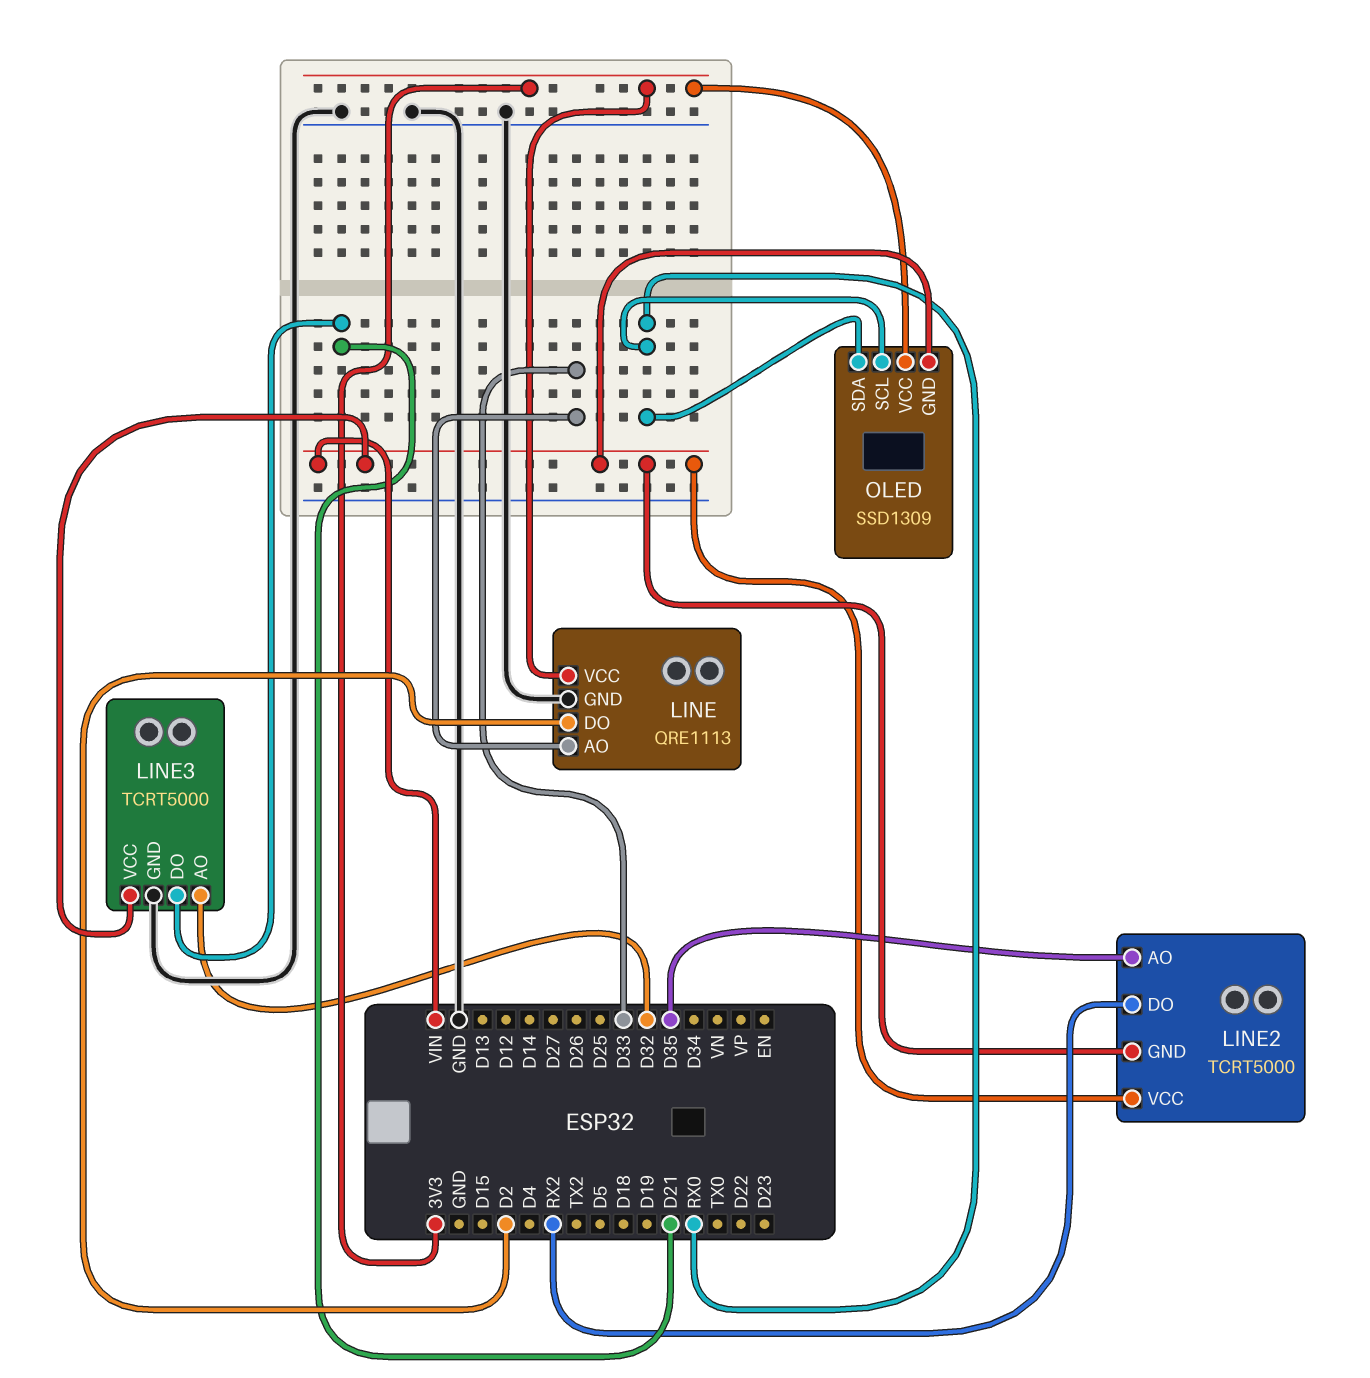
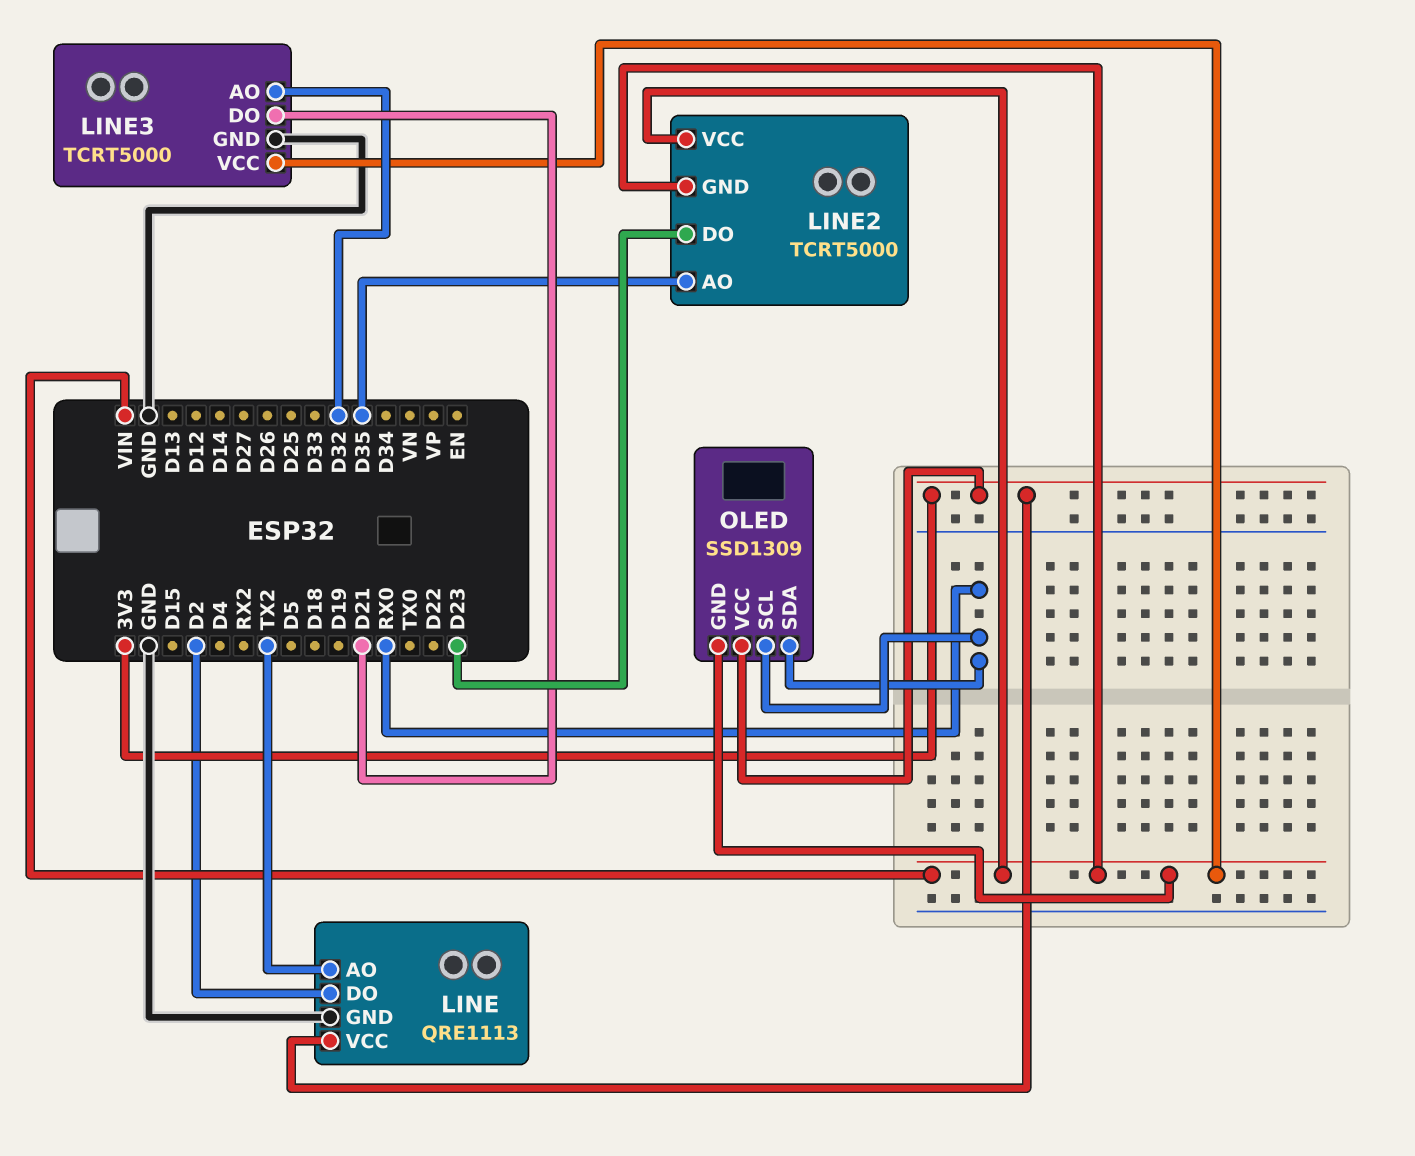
LINE pin AO: D33 -> TX2
LINE2 pin DO: RX2 -> D23

